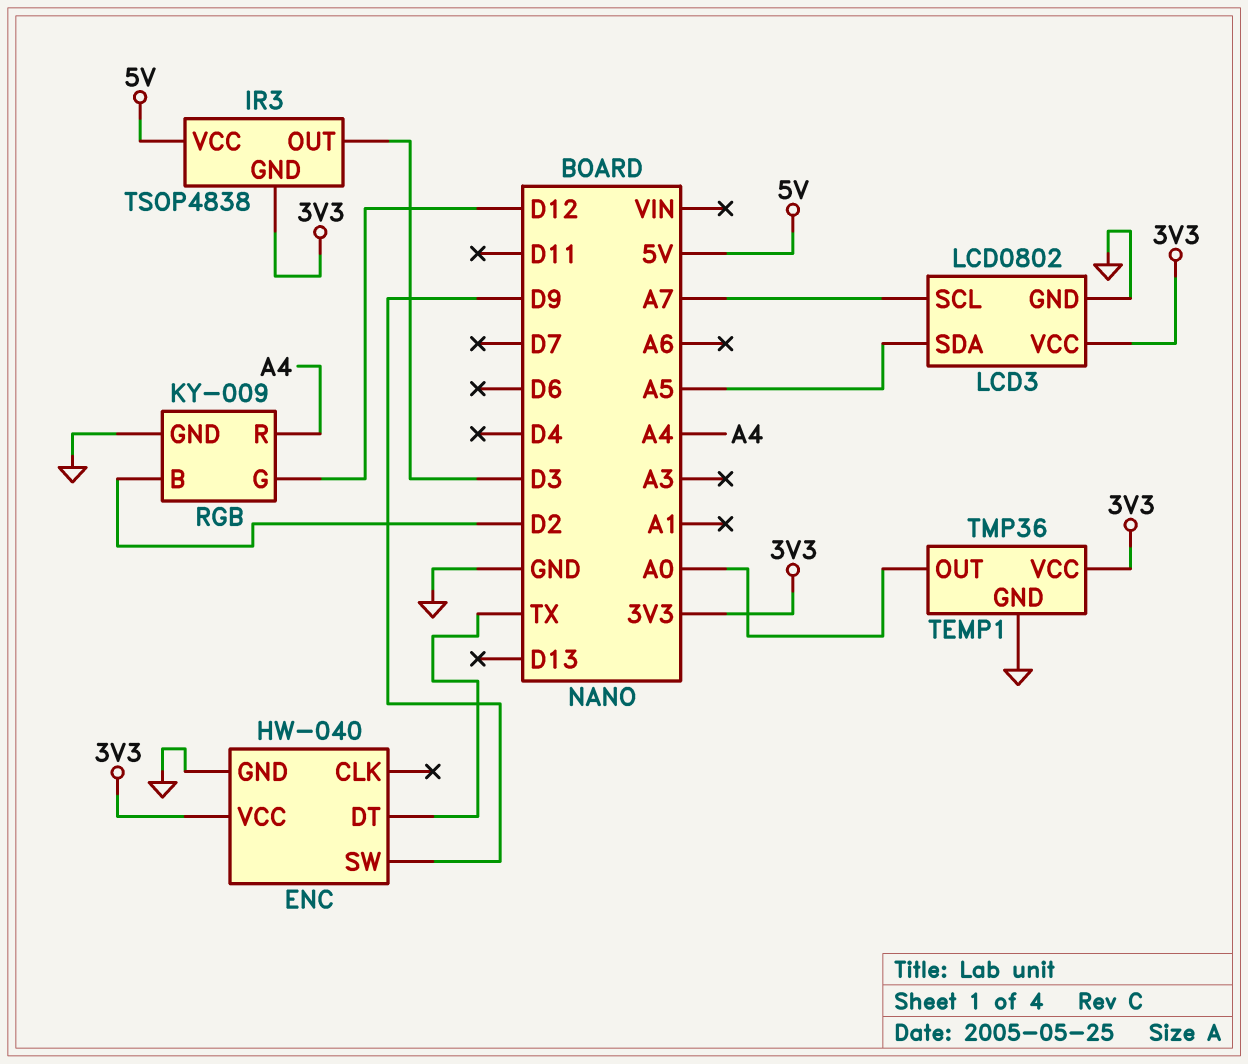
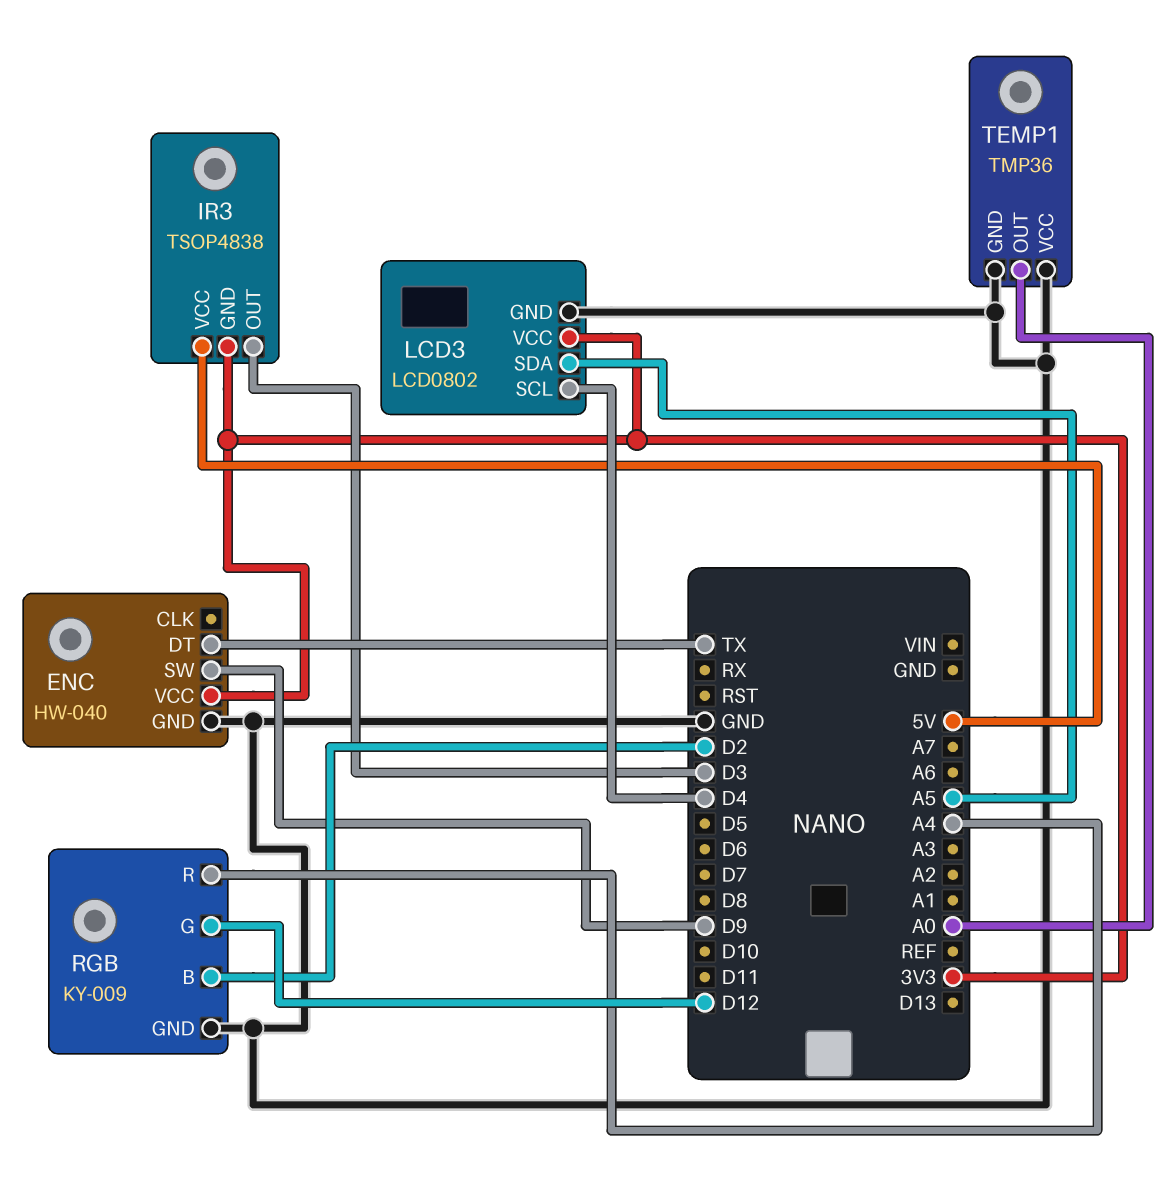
LCD3 pin SCL: A7 -> D4
TEMP1 pin VCC: 3V3 -> GND

